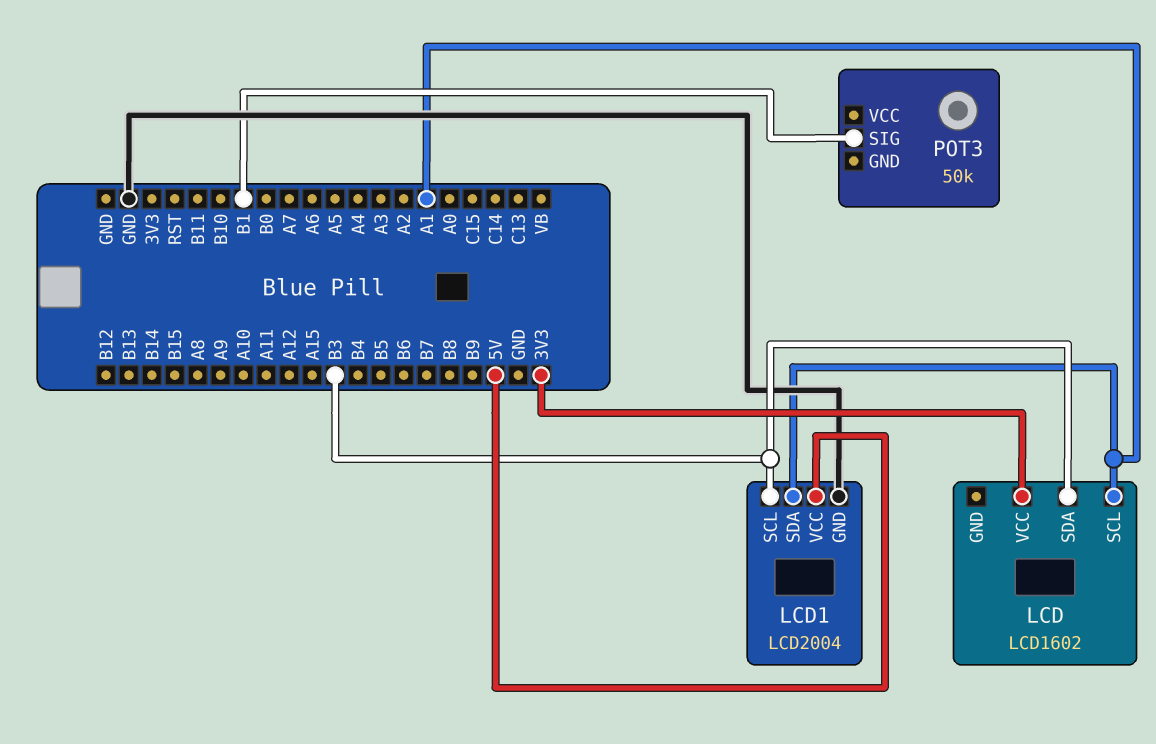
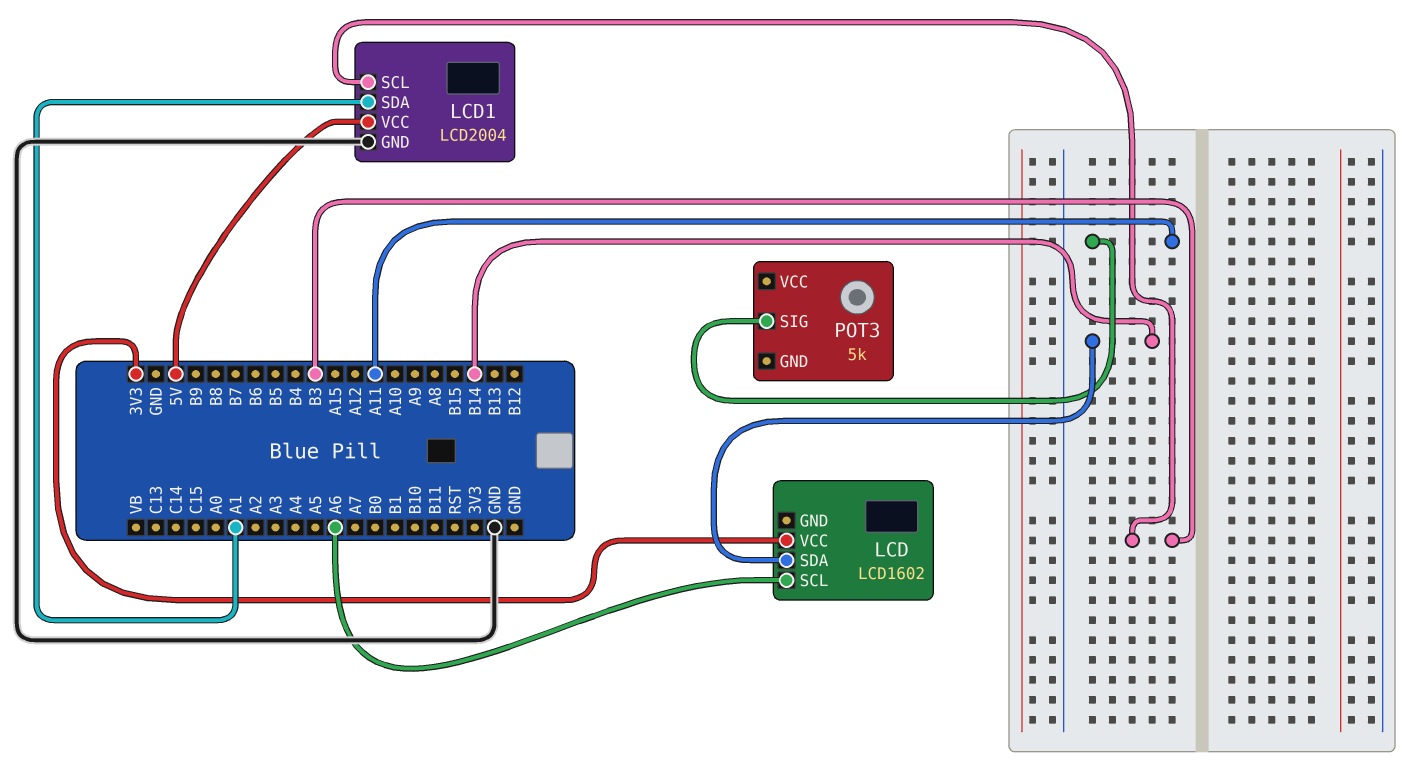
LCD pin SCL: A1 -> A6
LCD pin SDA: B3 -> B14
POT3: 50k -> 5k
POT3 pin SIG: B1 -> A11

